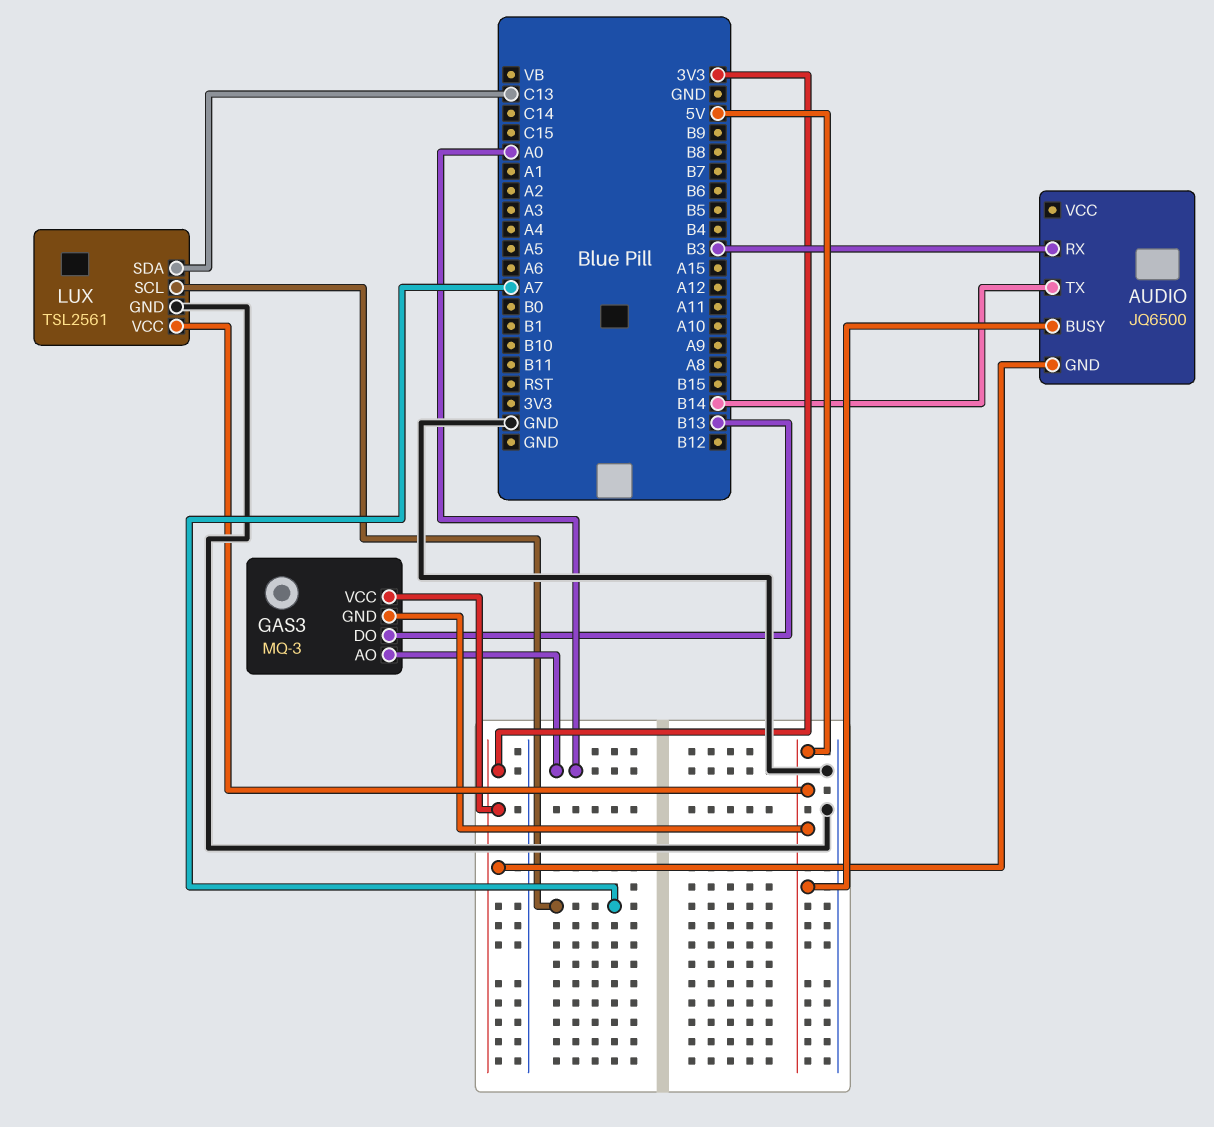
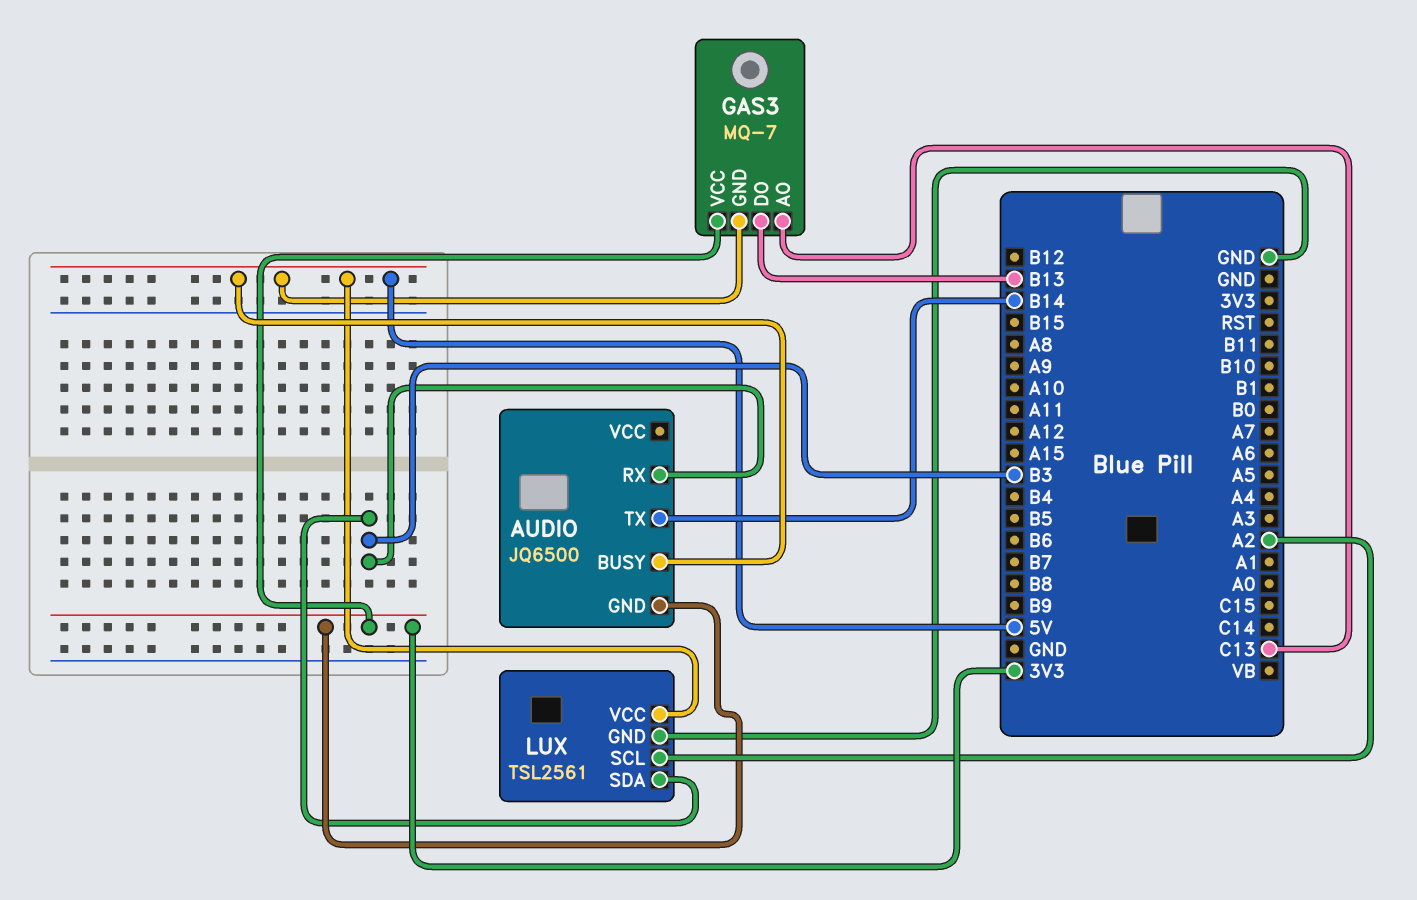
GAS3: MQ-3 -> MQ-7
GAS3 pin AO: A0 -> C13
LUX pin SCL: A7 -> A2
LUX pin SDA: C13 -> B3

